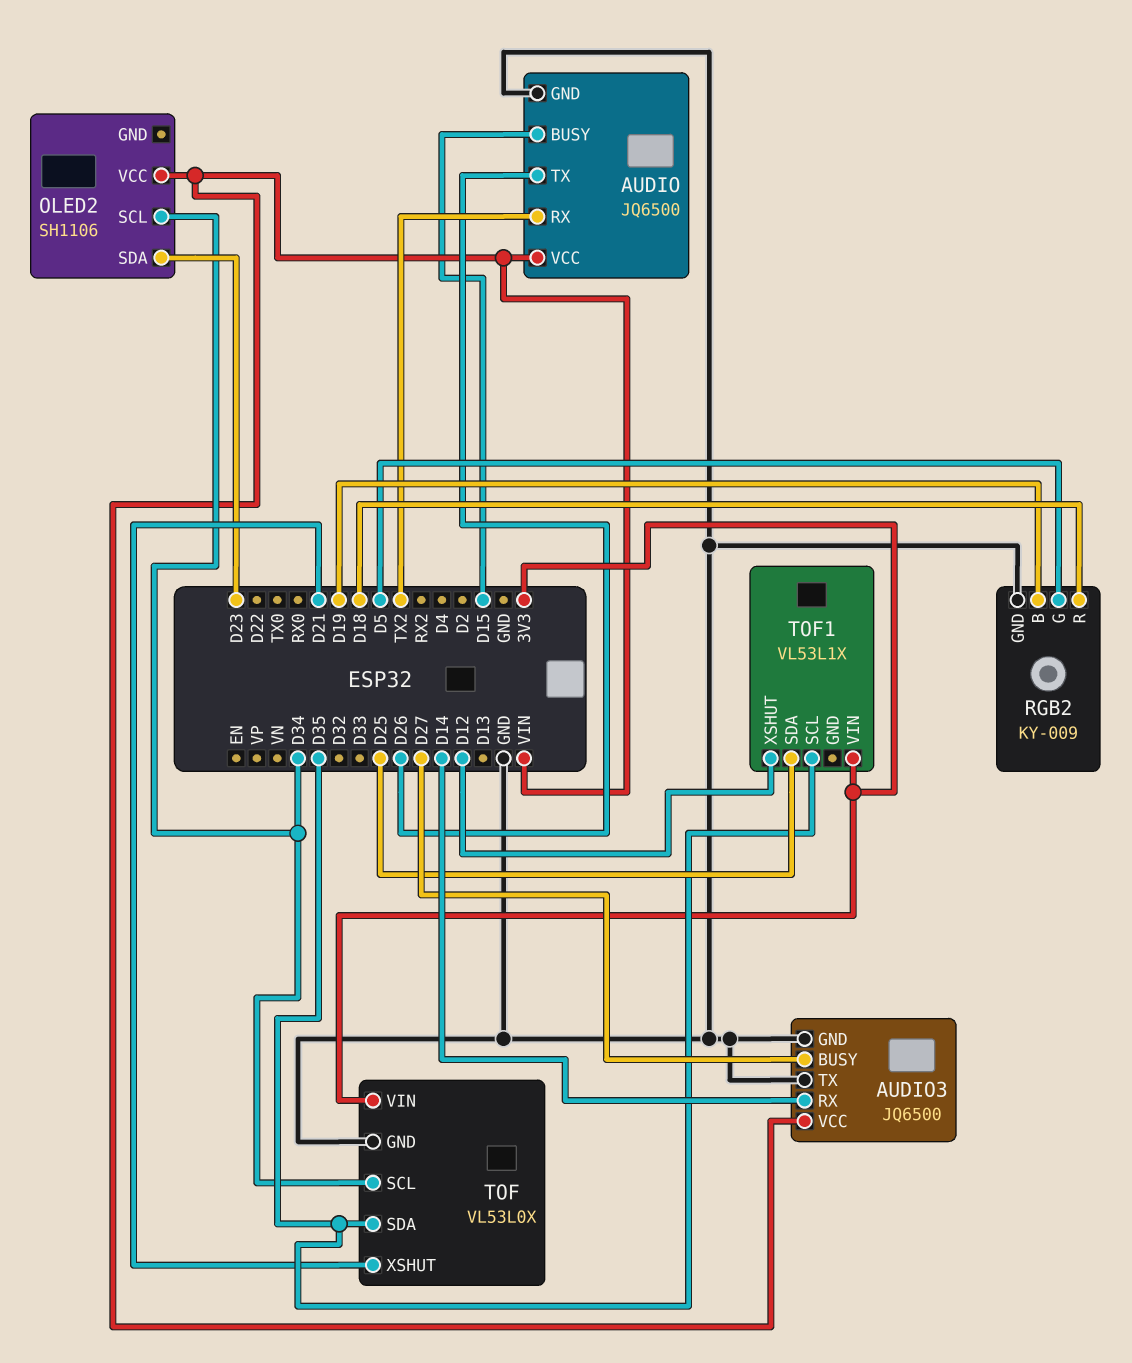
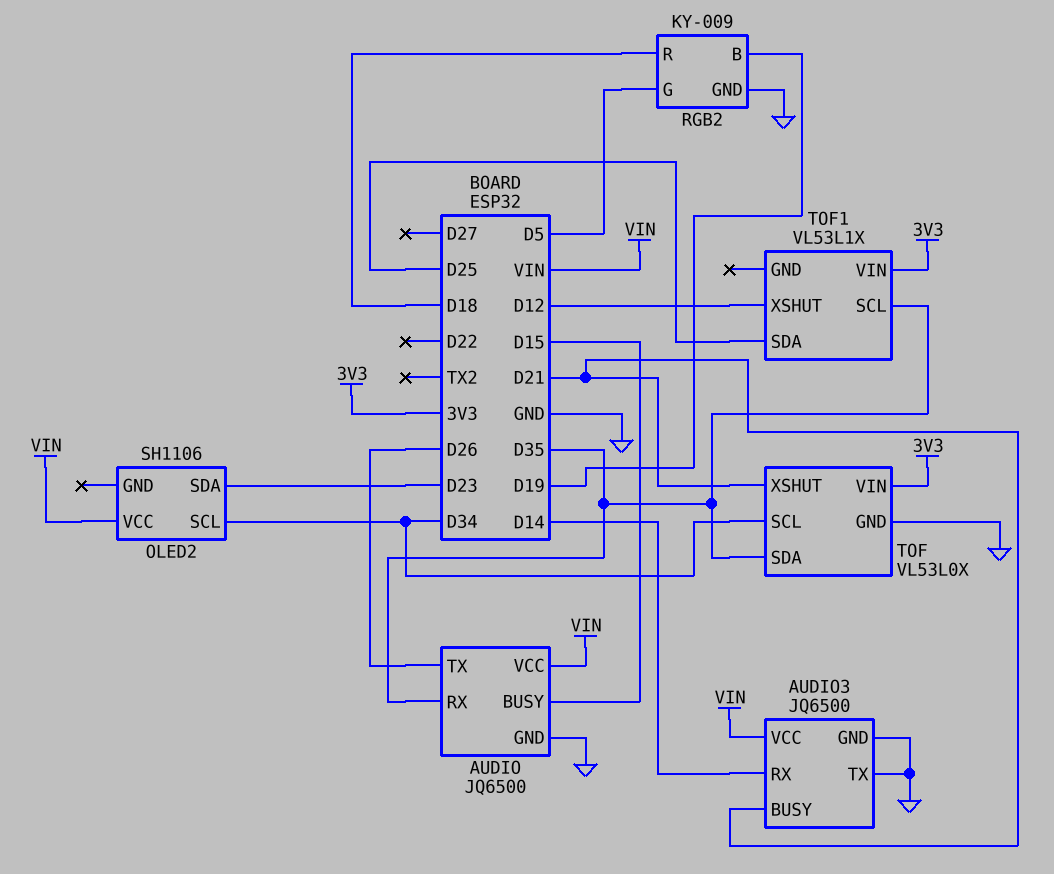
AUDIO pin RX: TX2 -> D35
AUDIO3 pin BUSY: D27 -> D21

